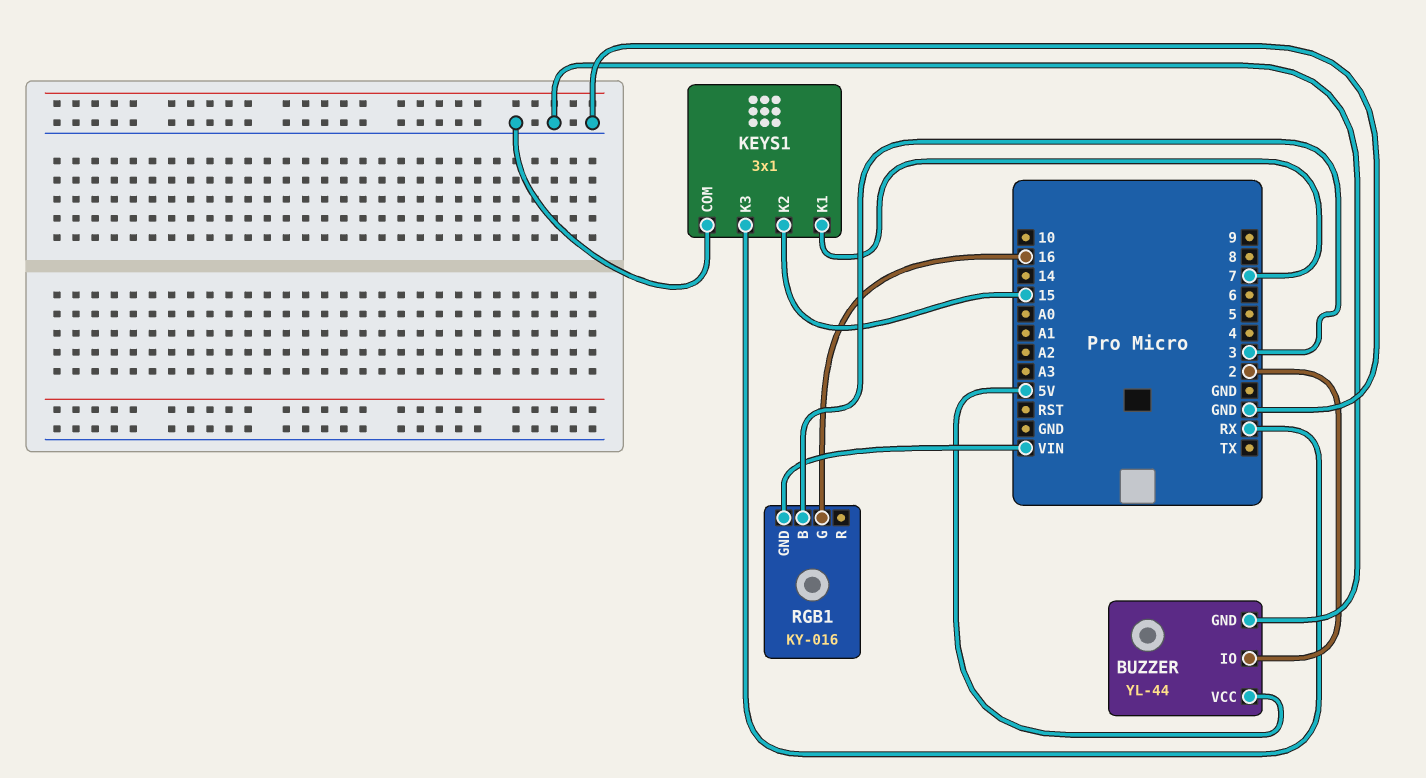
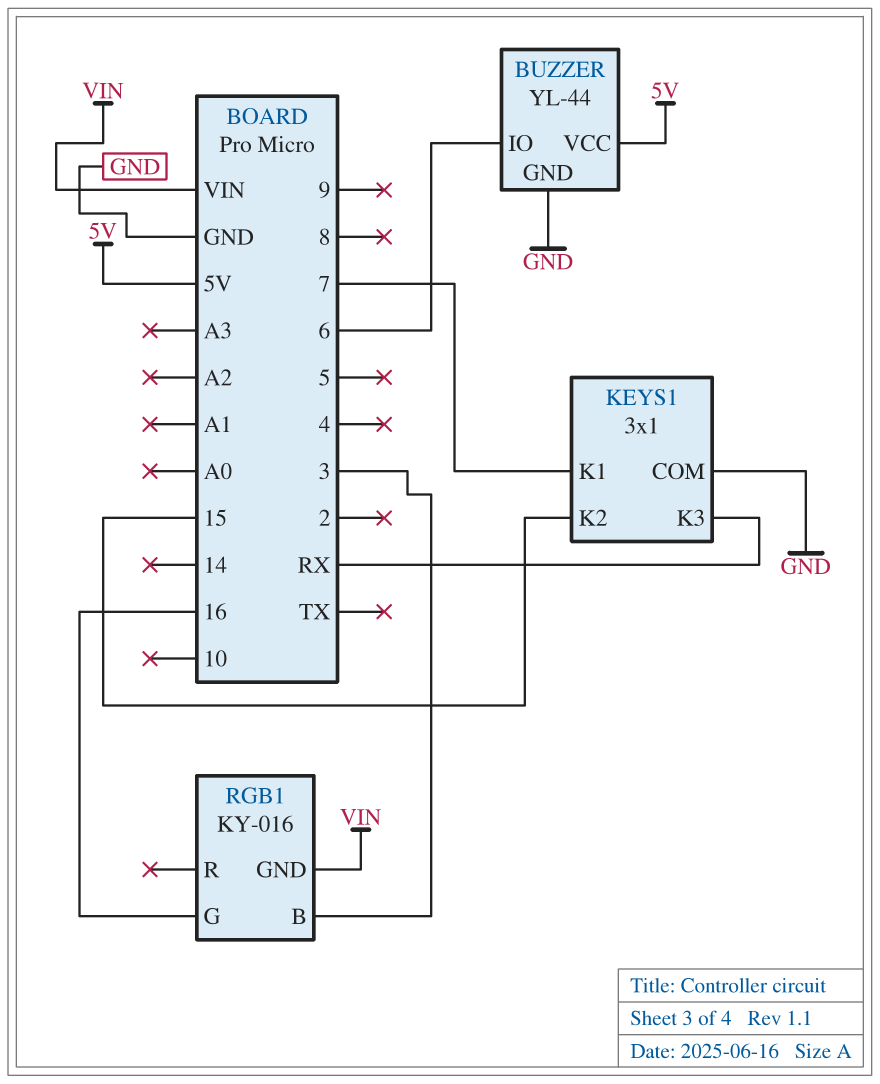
BUZZER pin IO: 2 -> 6

